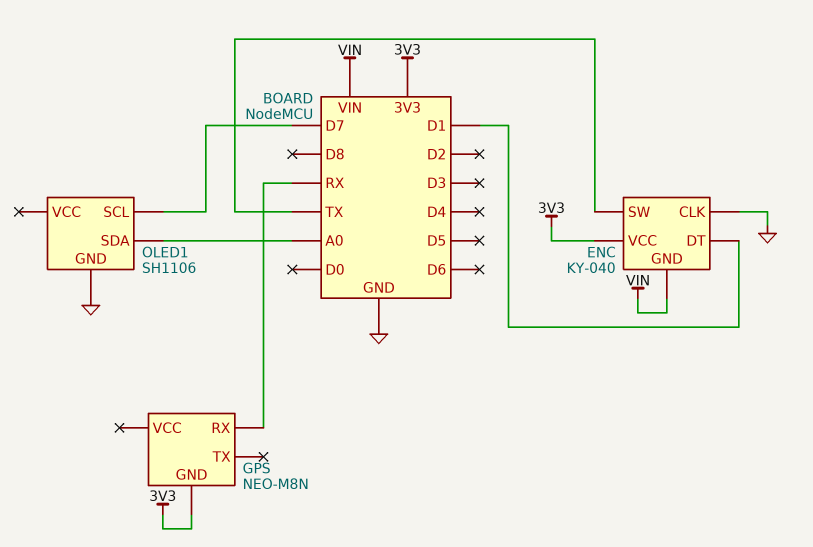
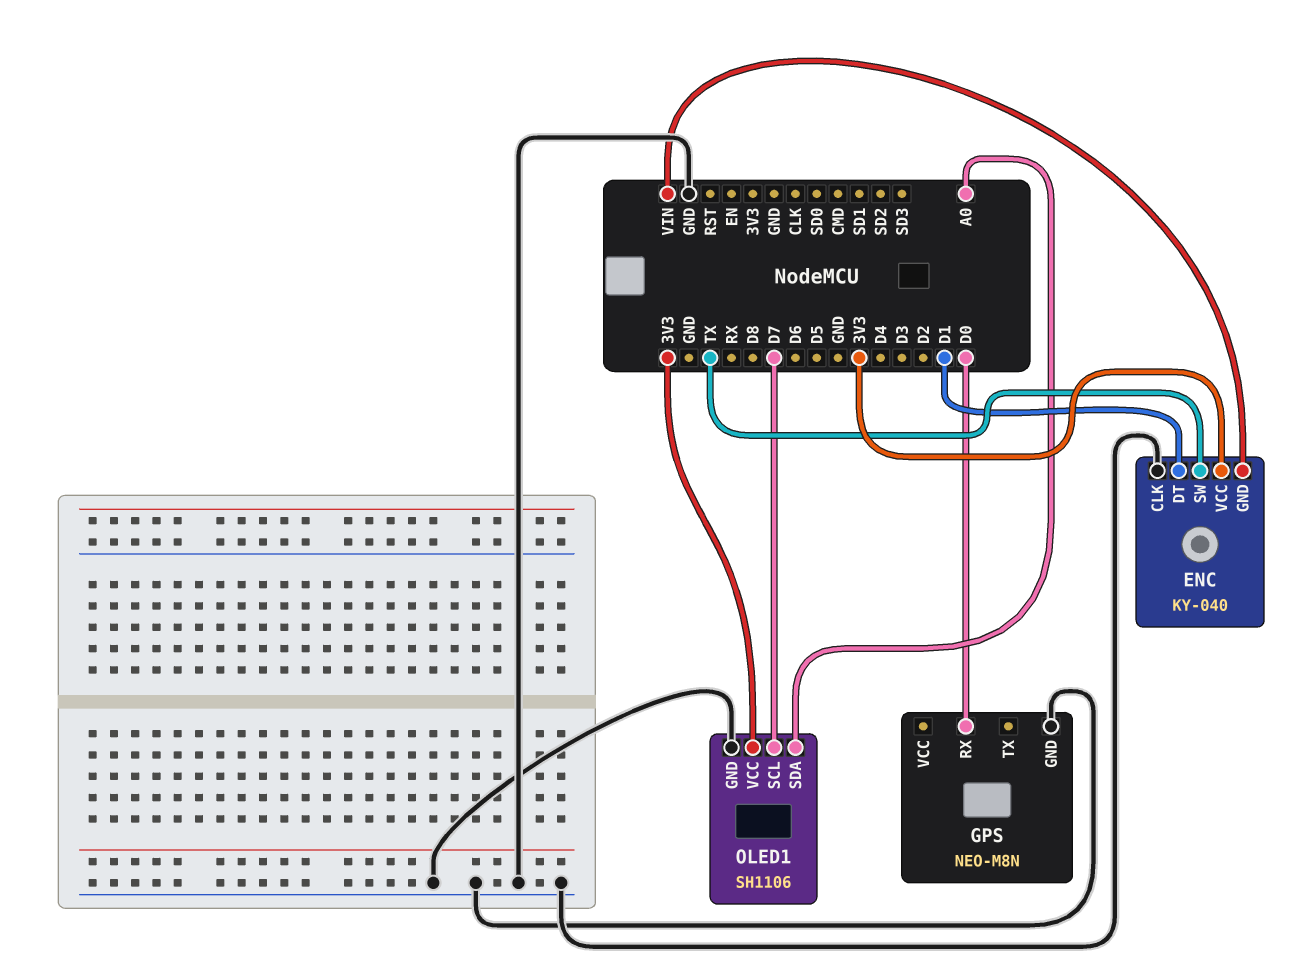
GPS pin GND: 3V3 -> GND
GPS pin RX: RX -> D0
OLED1 pin VCC: none -> 3V3

